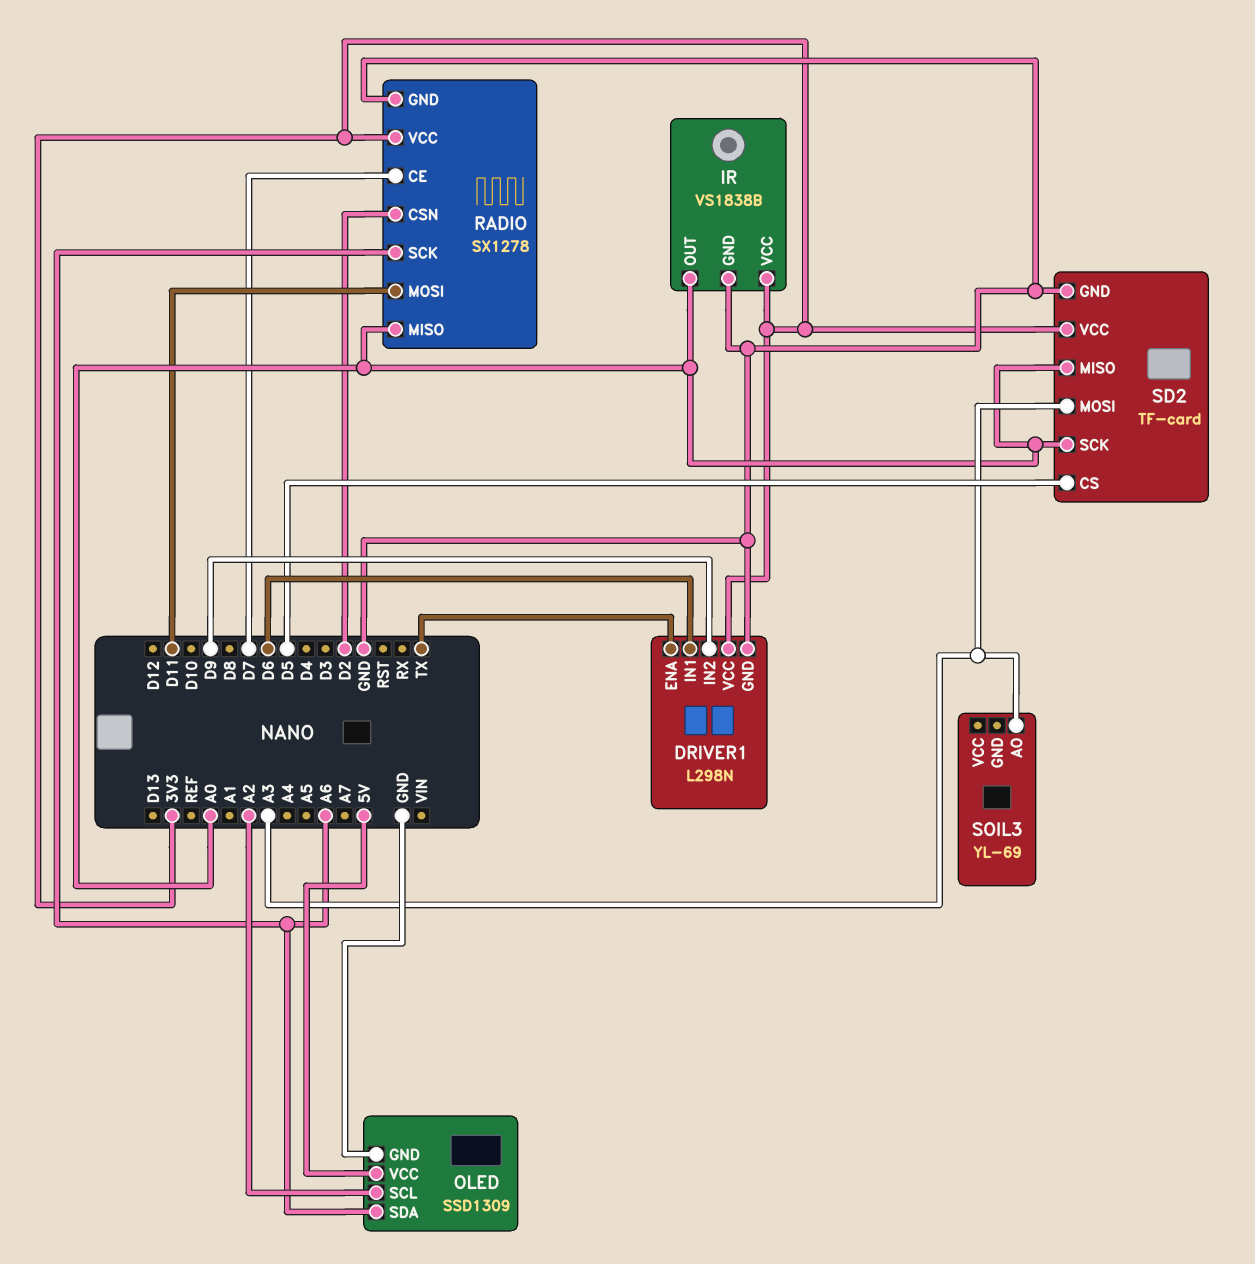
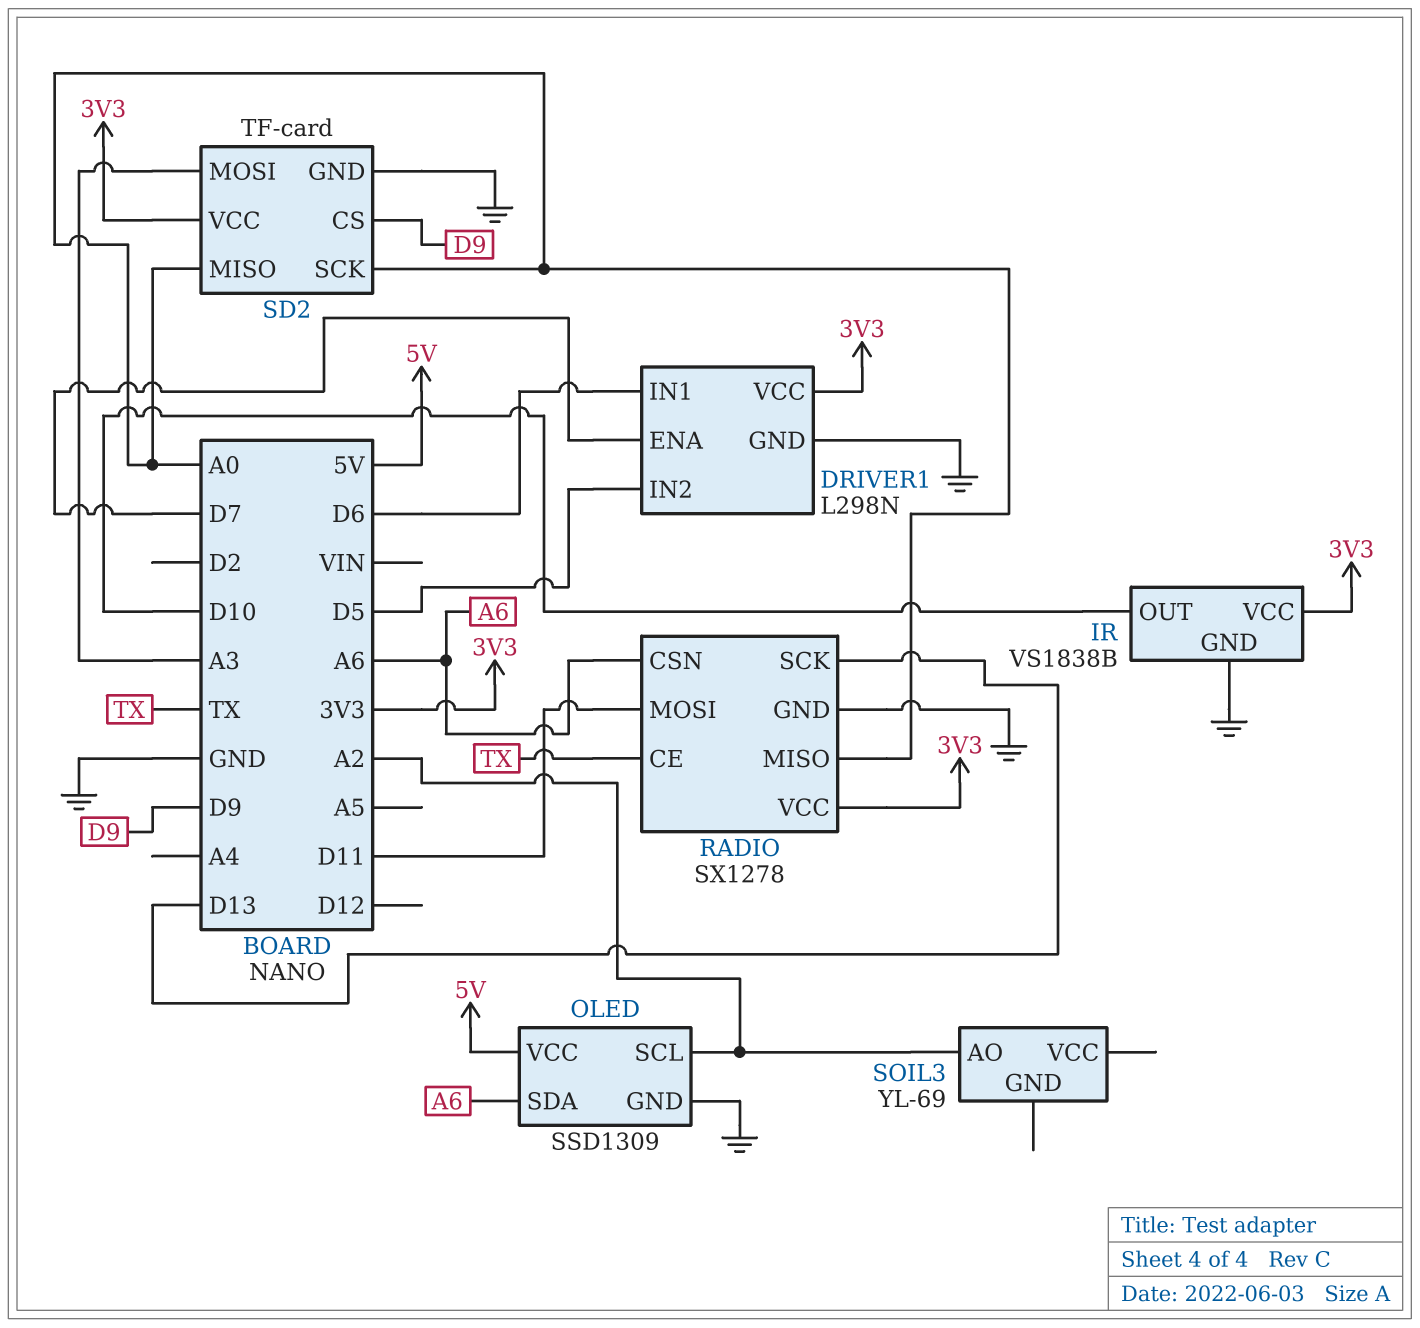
DRIVER1 pin ENA: TX -> D7
DRIVER1 pin IN2: D9 -> D5
IR pin OUT: A0 -> D10
RADIO pin CE: D7 -> TX
RADIO pin CSN: D2 -> A6
RADIO pin SCK: A6 -> D13
SD2 pin CS: D5 -> D9
SOIL3 pin AO: A3 -> A2

